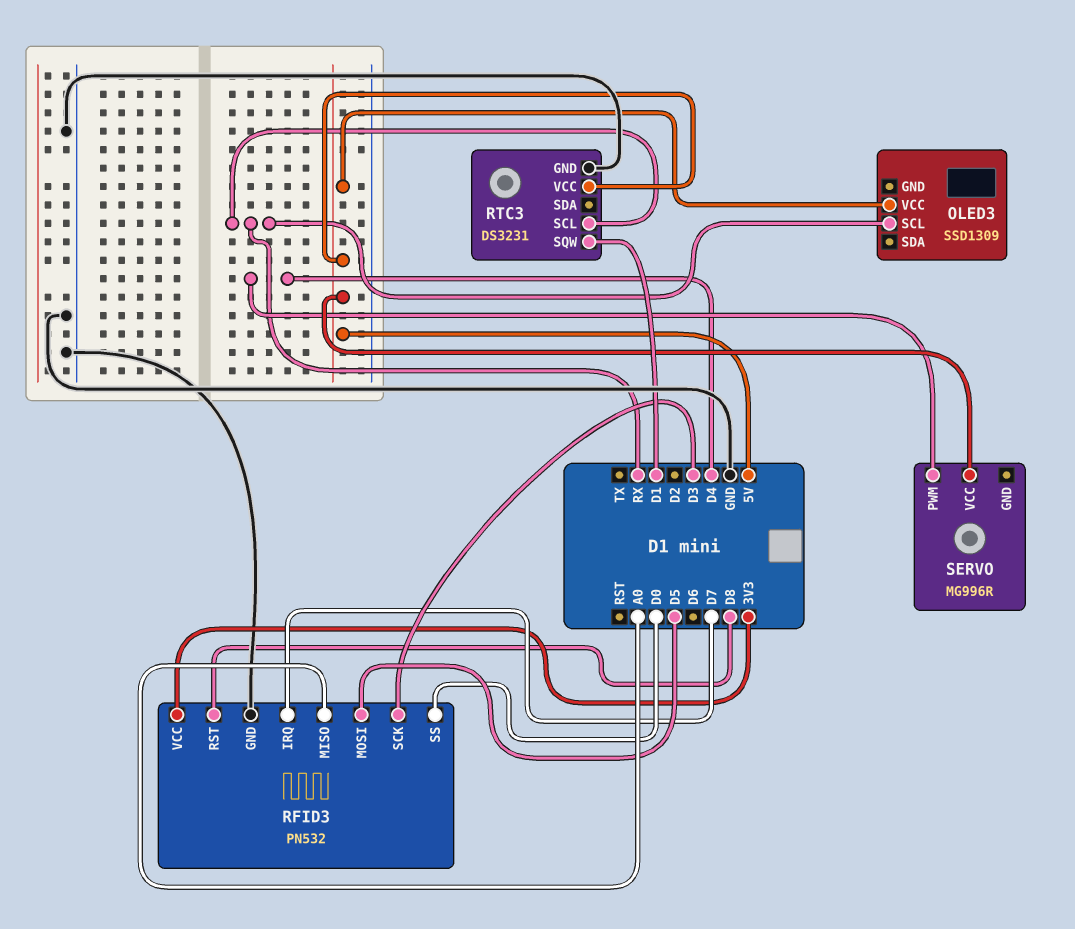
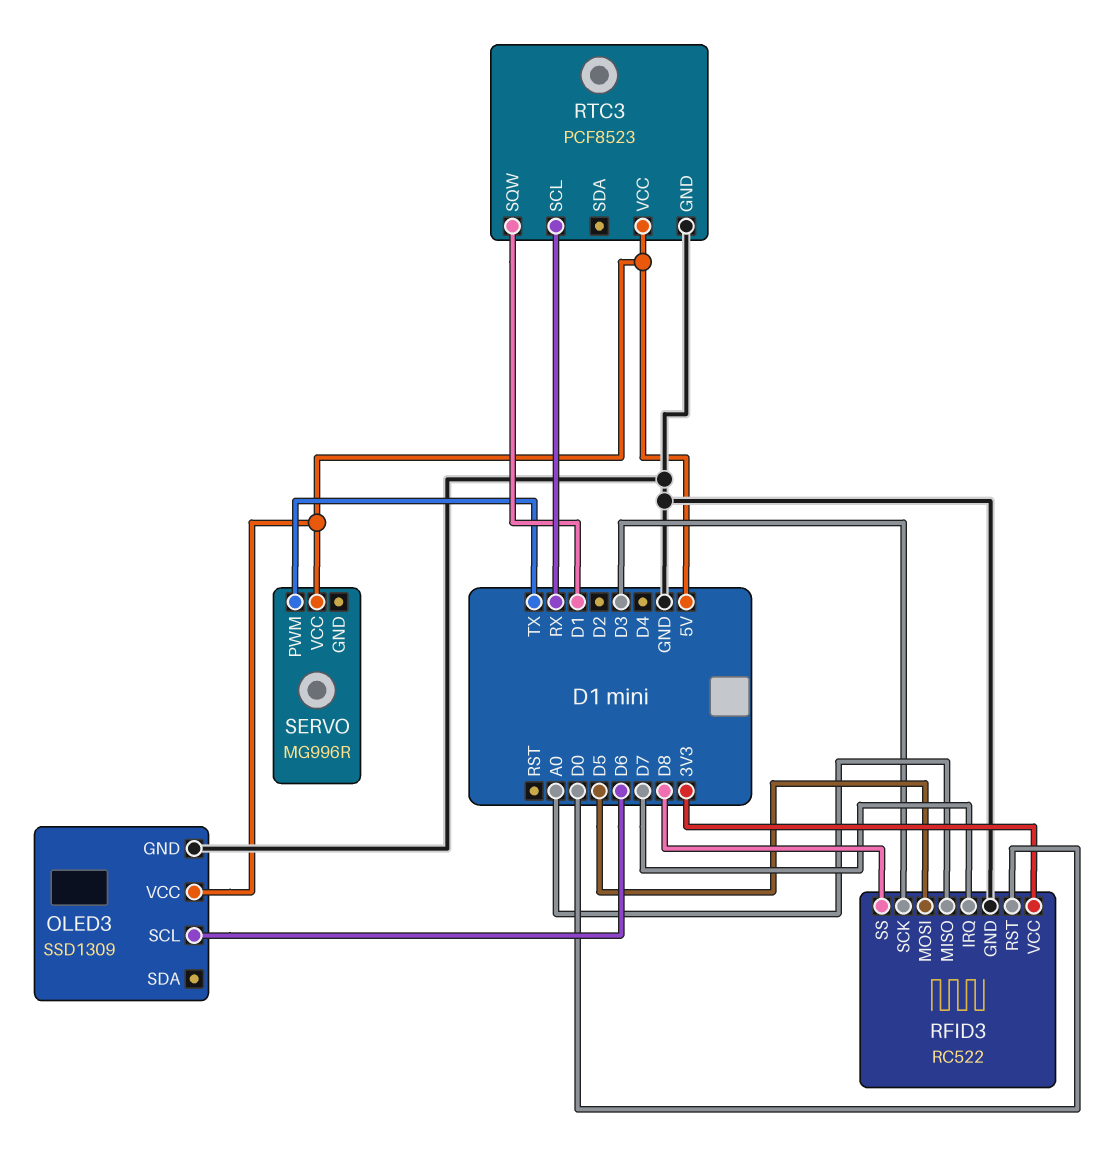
OLED3 pin GND: none -> GND
OLED3 pin SCL: RX -> D6
RFID3: PN532 -> RC522
RFID3 pin RST: D8 -> D0
RFID3 pin SS: D0 -> D8
RTC3: DS3231 -> PCF8523
SERVO pin PWM: D4 -> TX

